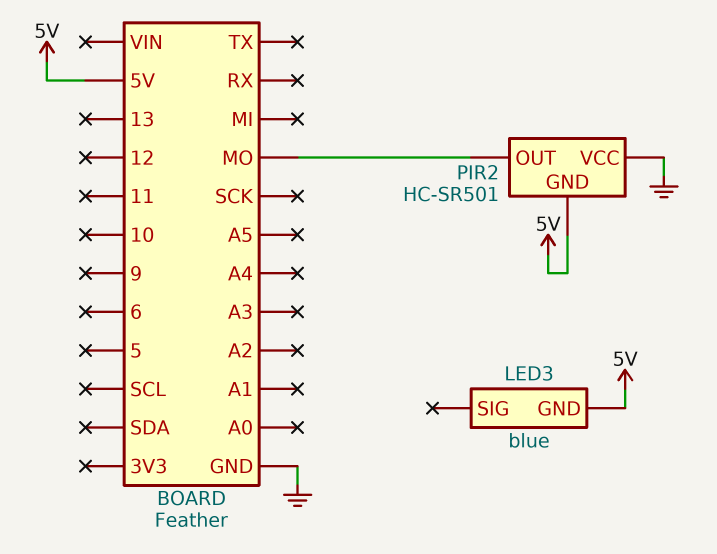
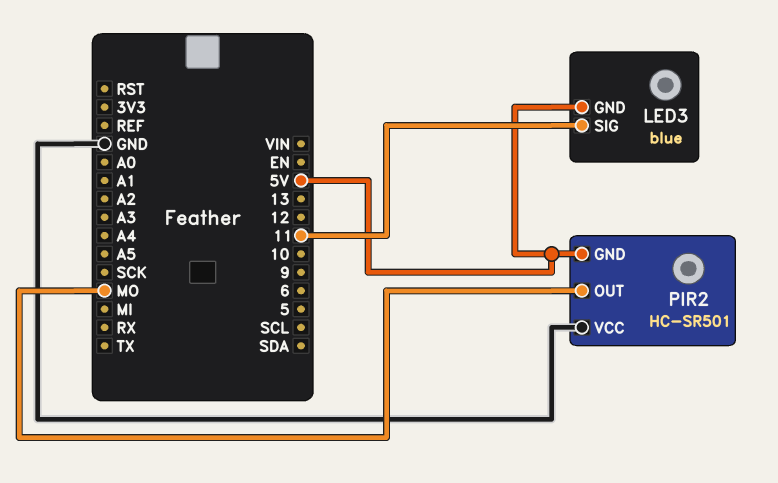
LED3 pin SIG: none -> 11

